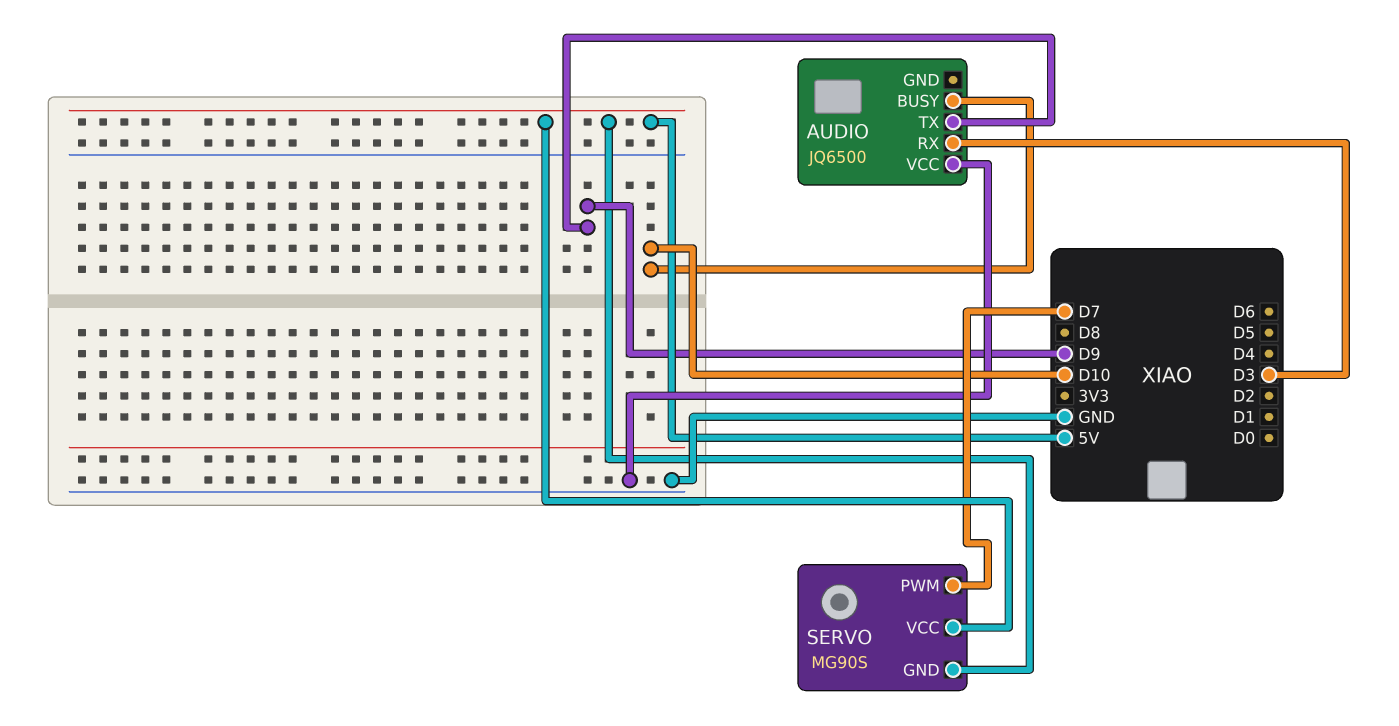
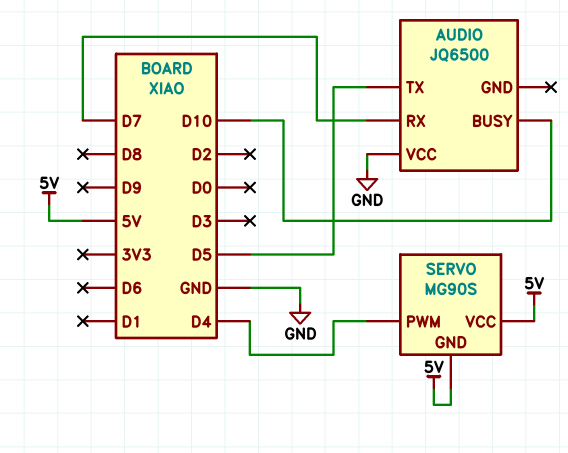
AUDIO pin RX: D3 -> D7
AUDIO pin TX: D9 -> D5
SERVO pin PWM: D7 -> D4

